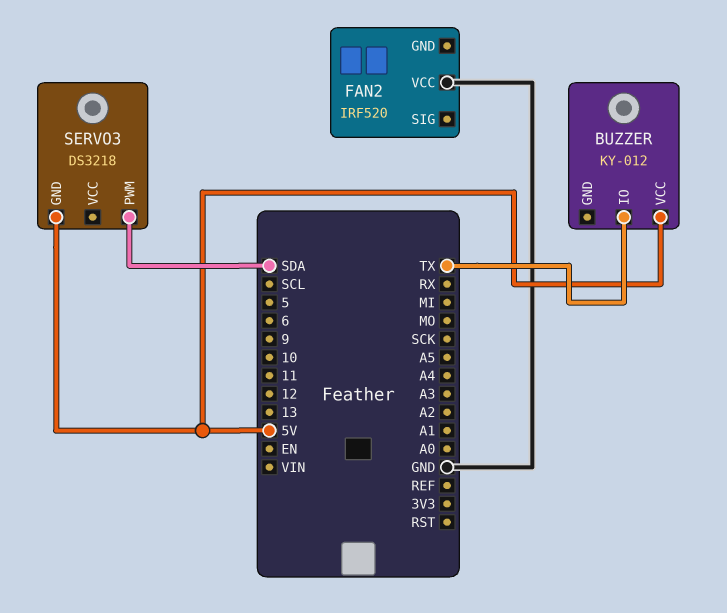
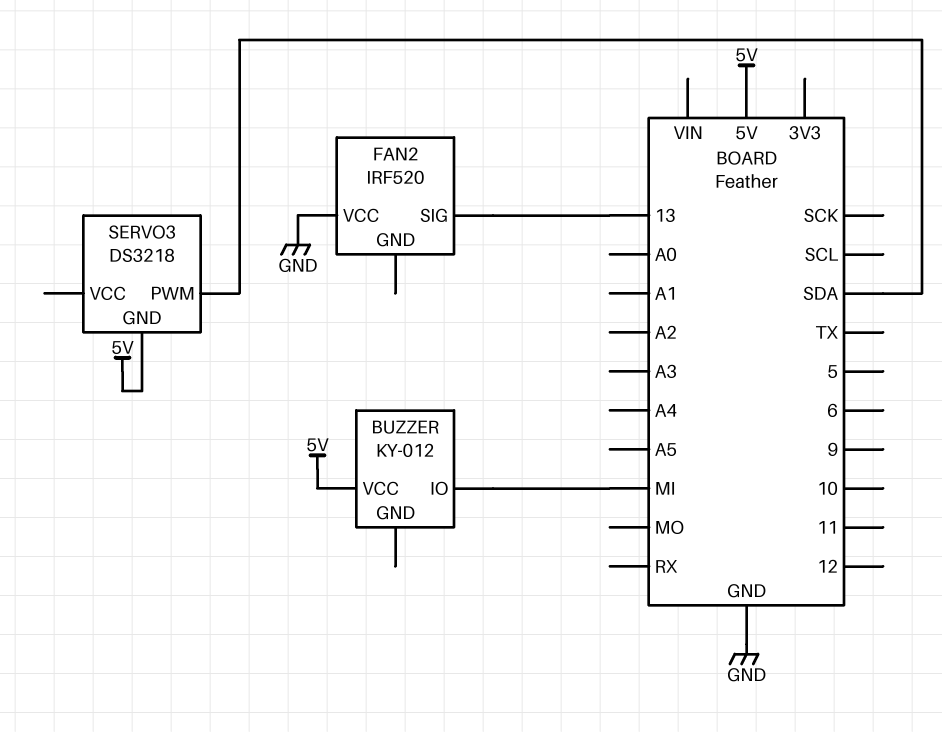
BUZZER pin IO: TX -> MI
FAN2 pin SIG: none -> 13

